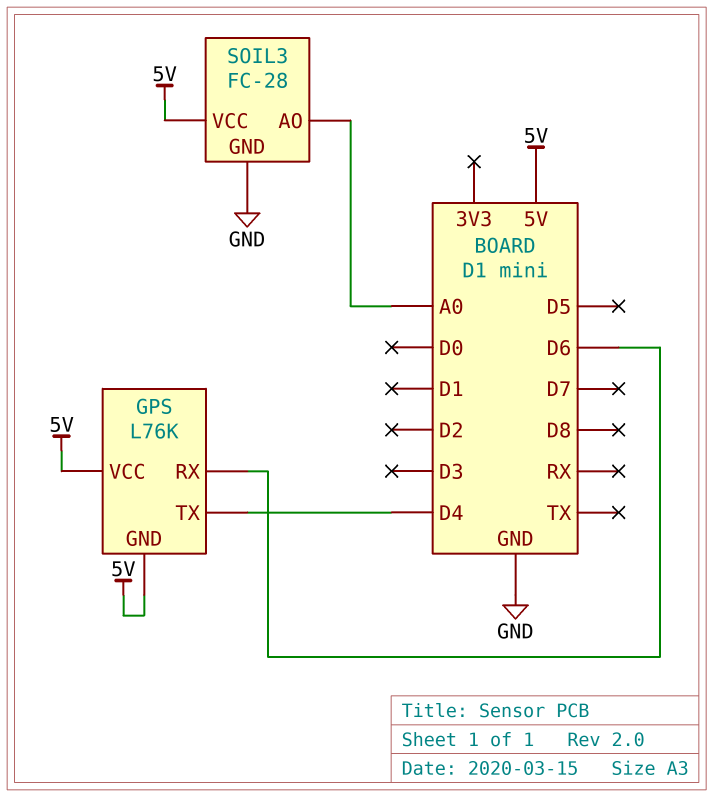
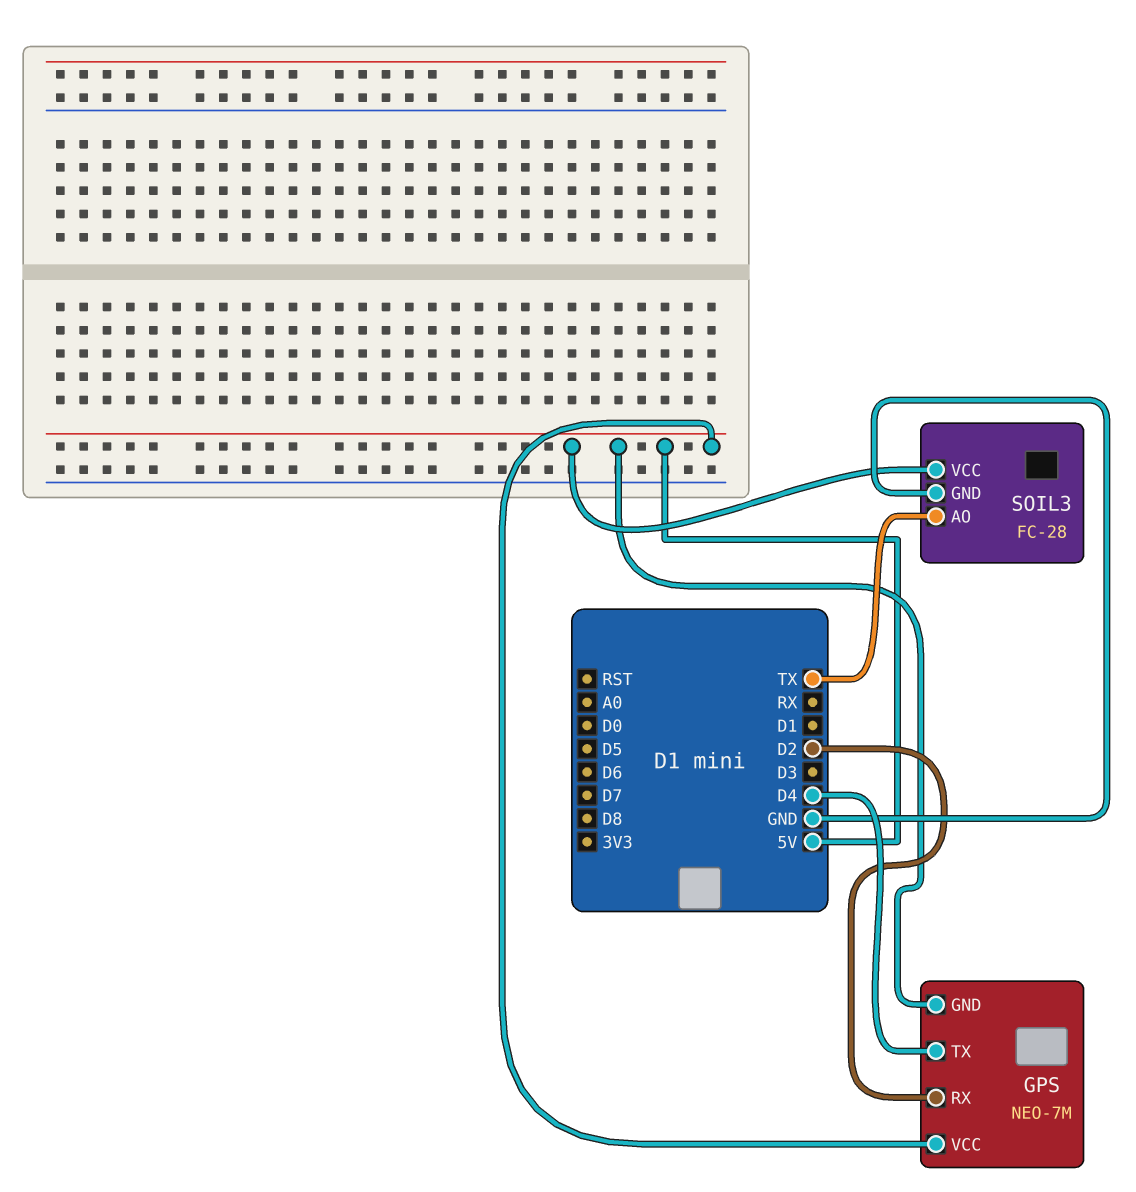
GPS: L76K -> NEO-7M
GPS pin RX: D6 -> D2
SOIL3 pin AO: A0 -> TX

